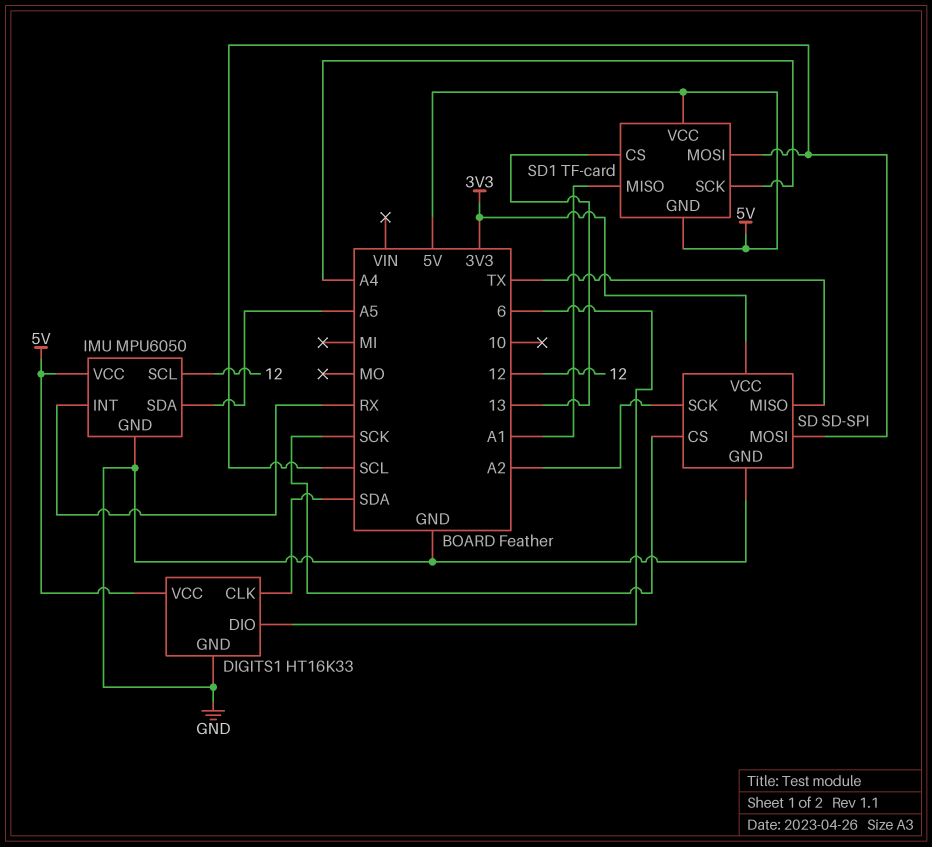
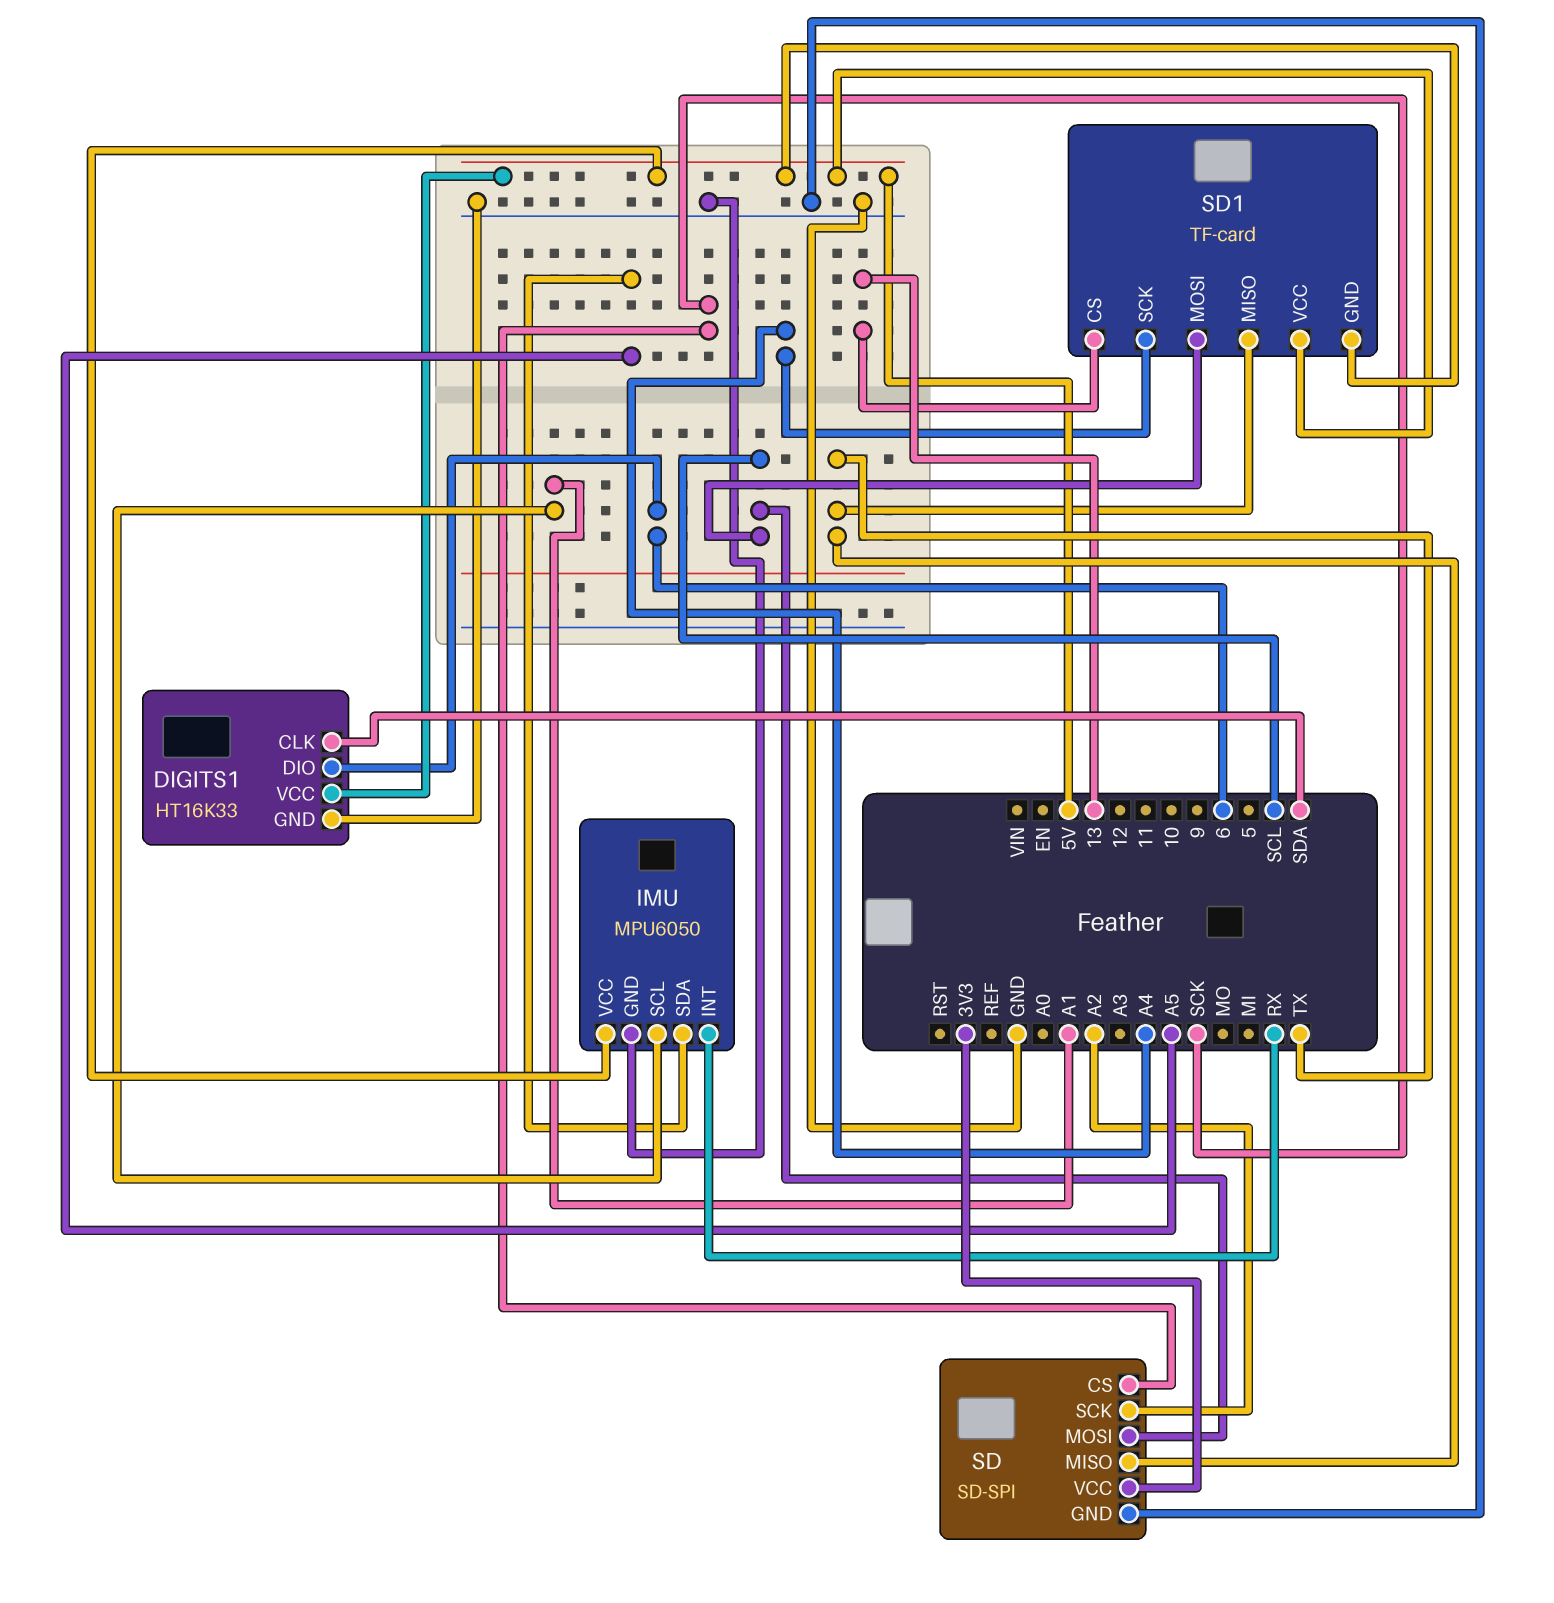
IMU pin SCL: 12 -> A1
SD1 pin MISO: A1 -> TX

